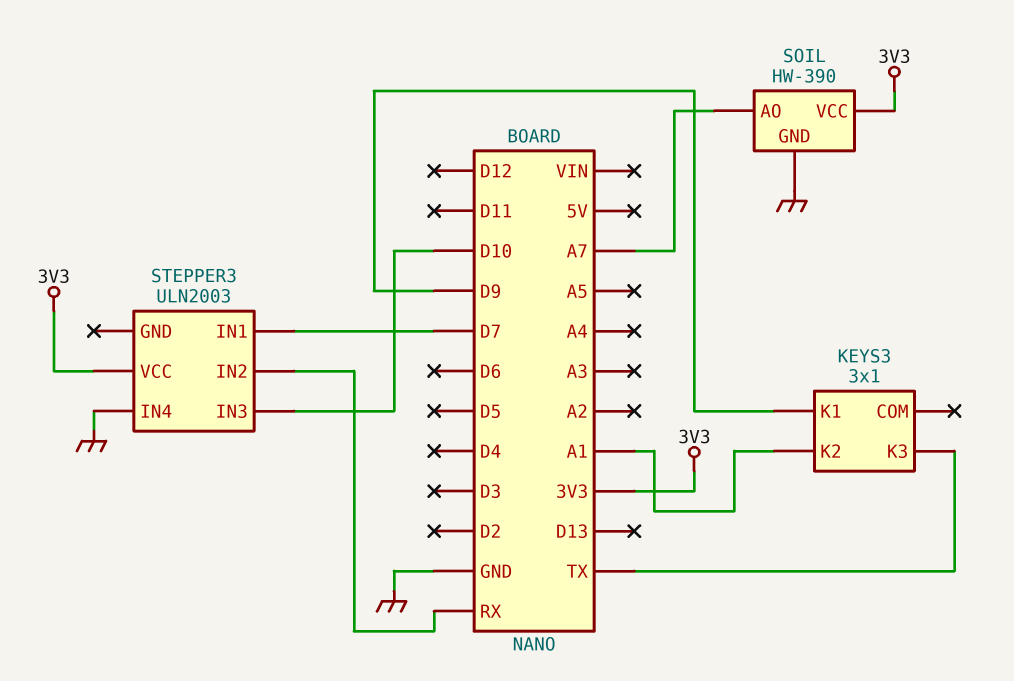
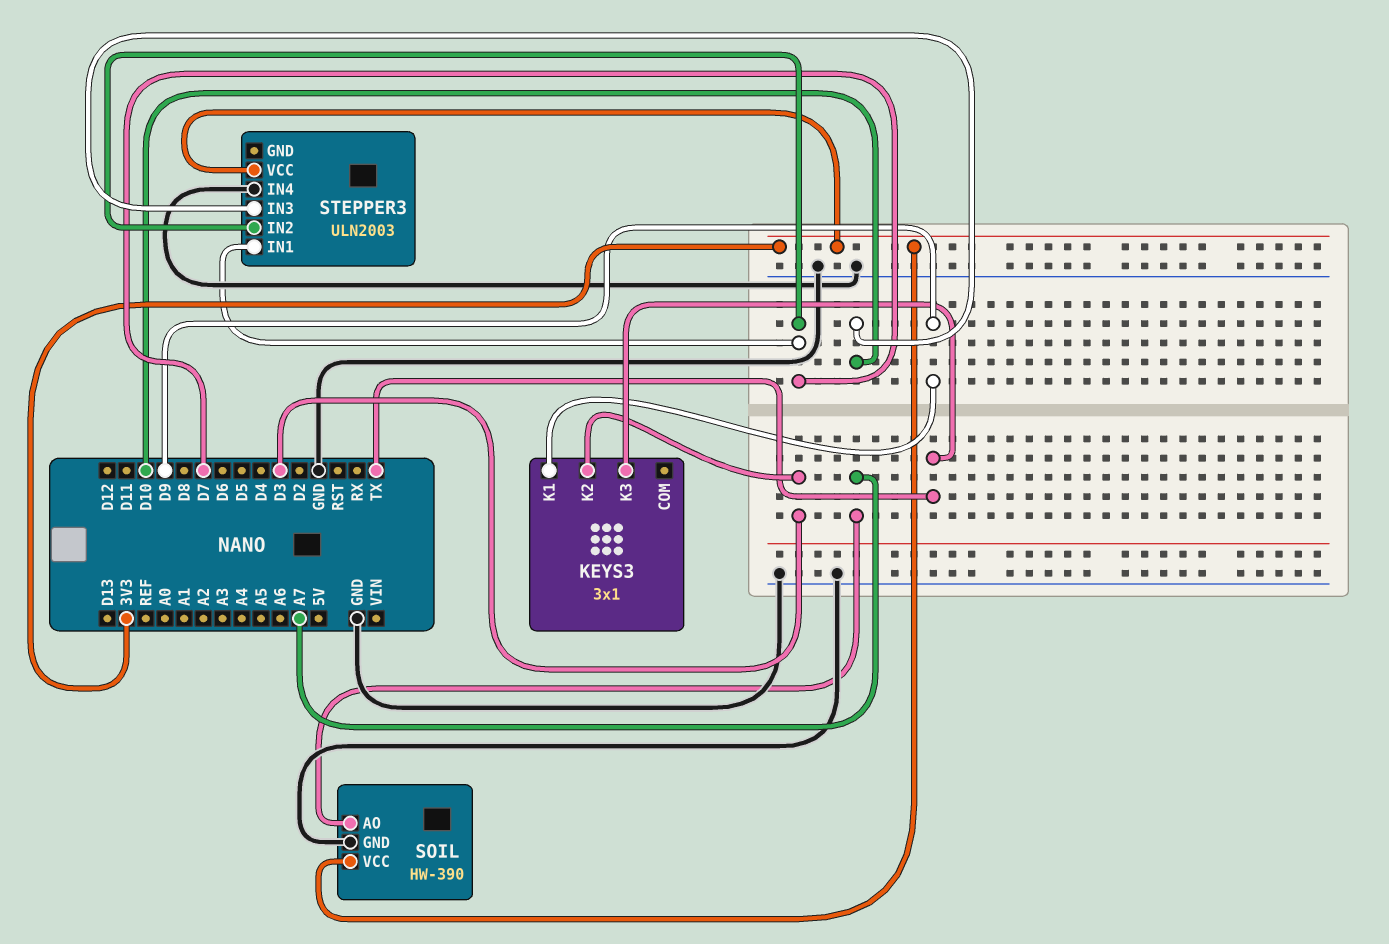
KEYS3 pin K2: A1 -> D3
STEPPER3 pin IN2: RX -> D7

